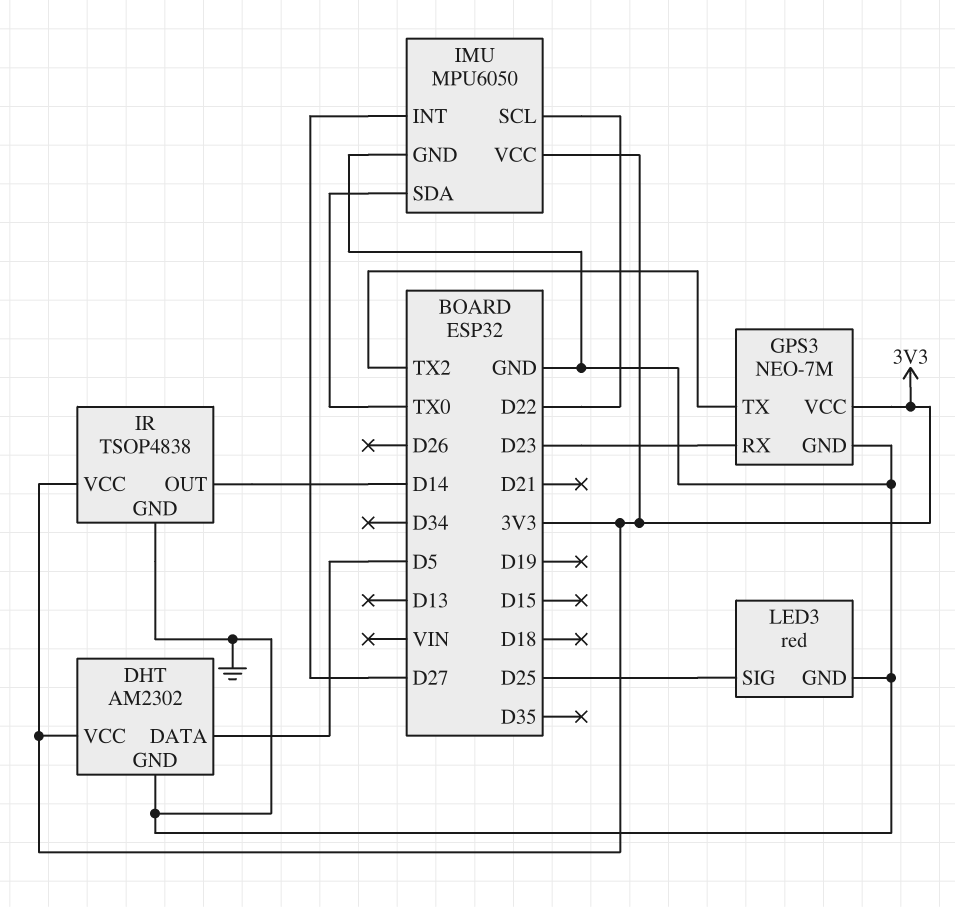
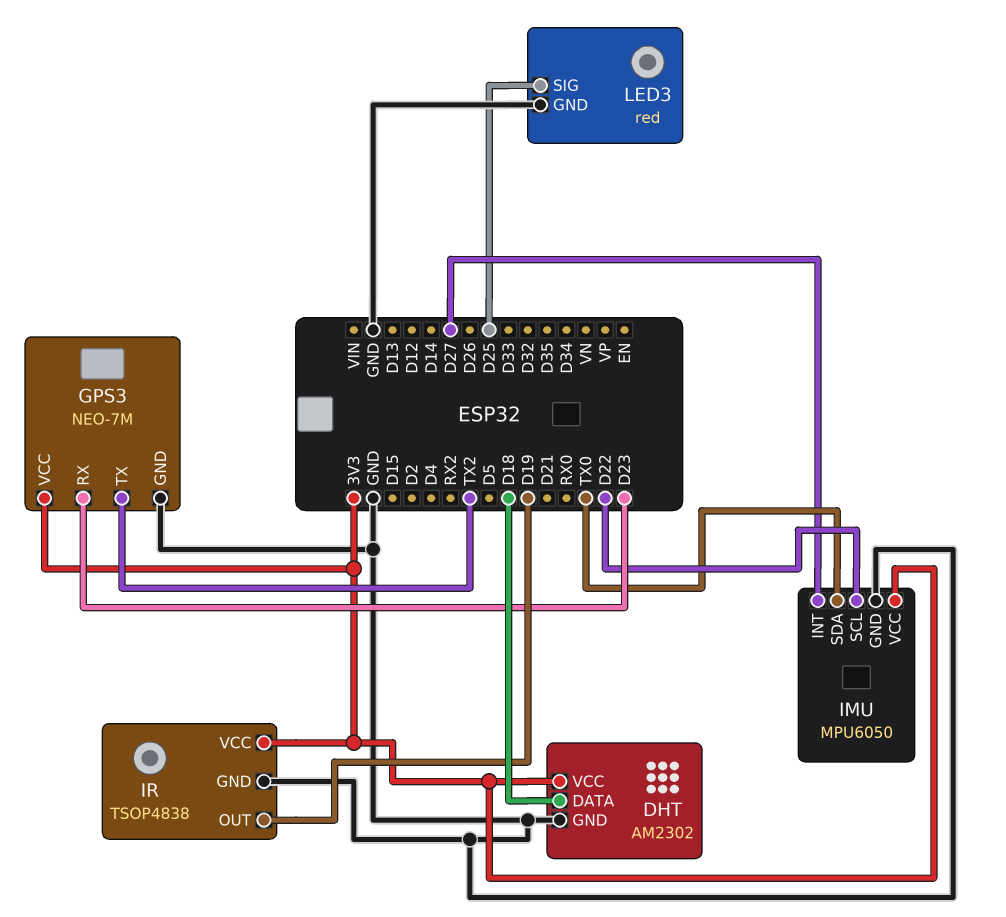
DHT pin DATA: D5 -> D18
IR pin OUT: D14 -> D19

